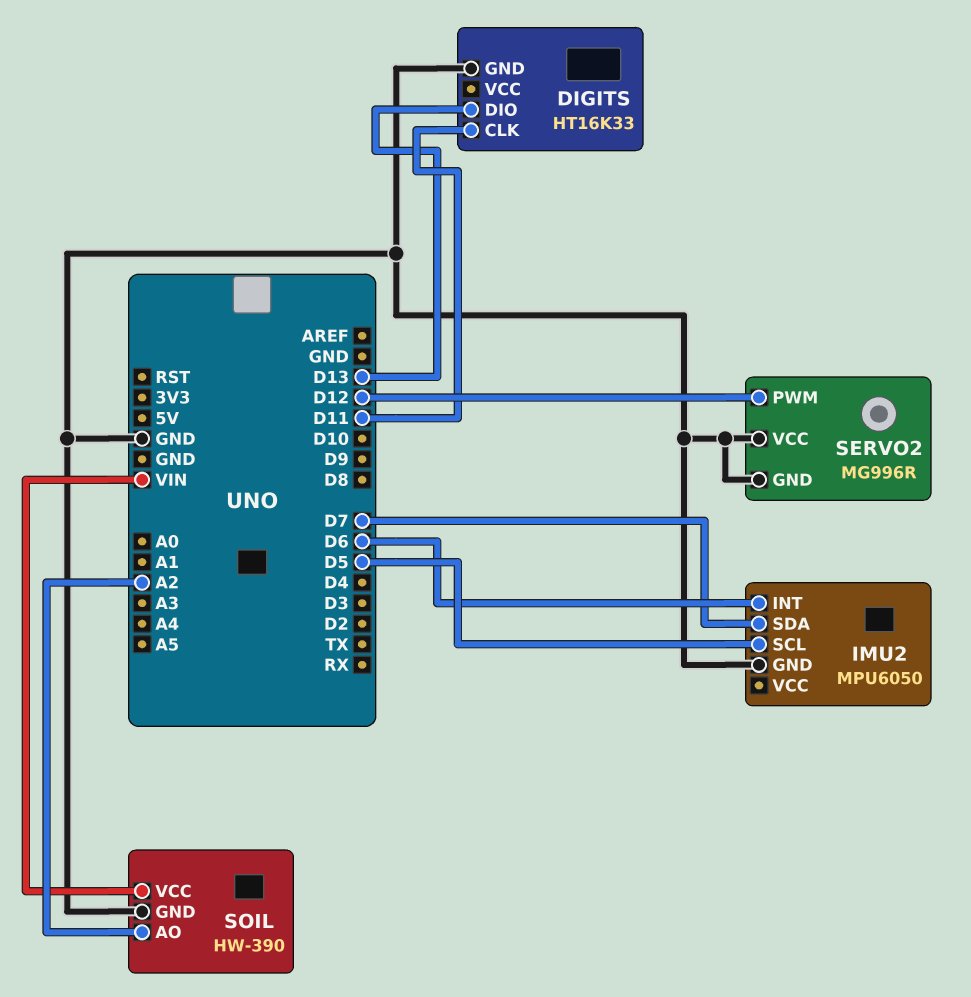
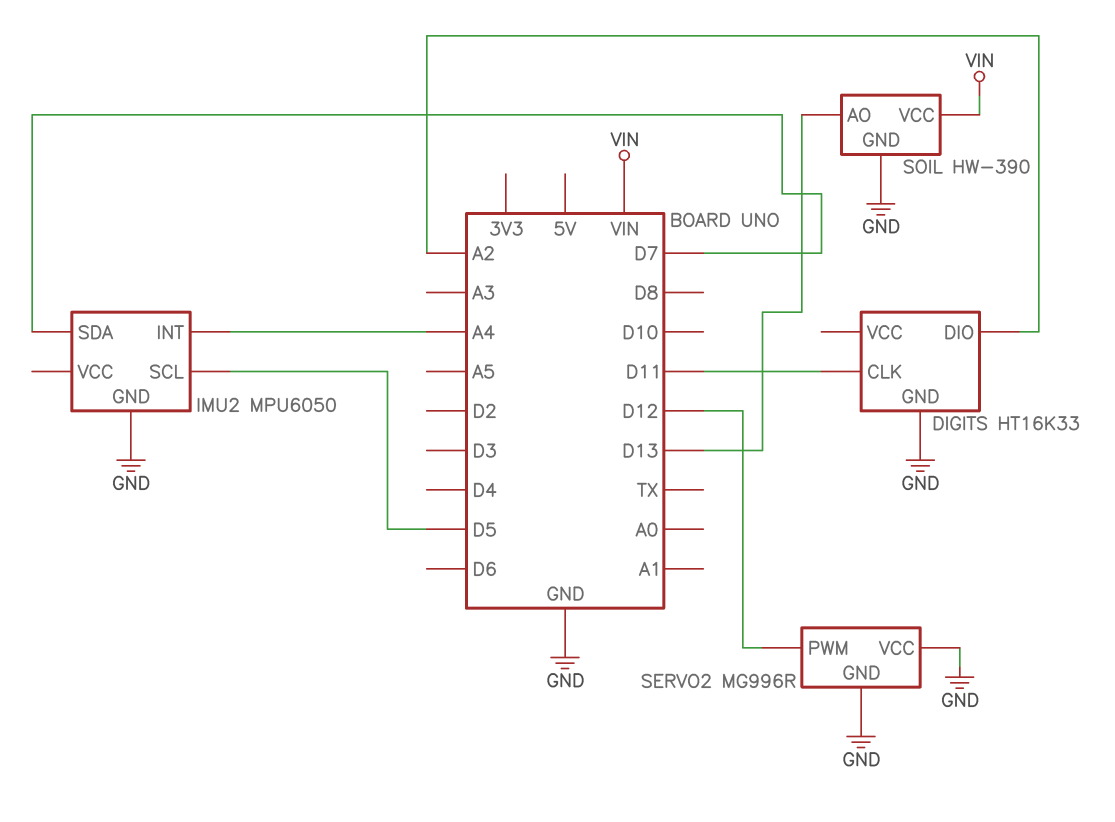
DIGITS pin DIO: D13 -> A2
IMU2 pin INT: D6 -> A4
SOIL pin AO: A2 -> D13

